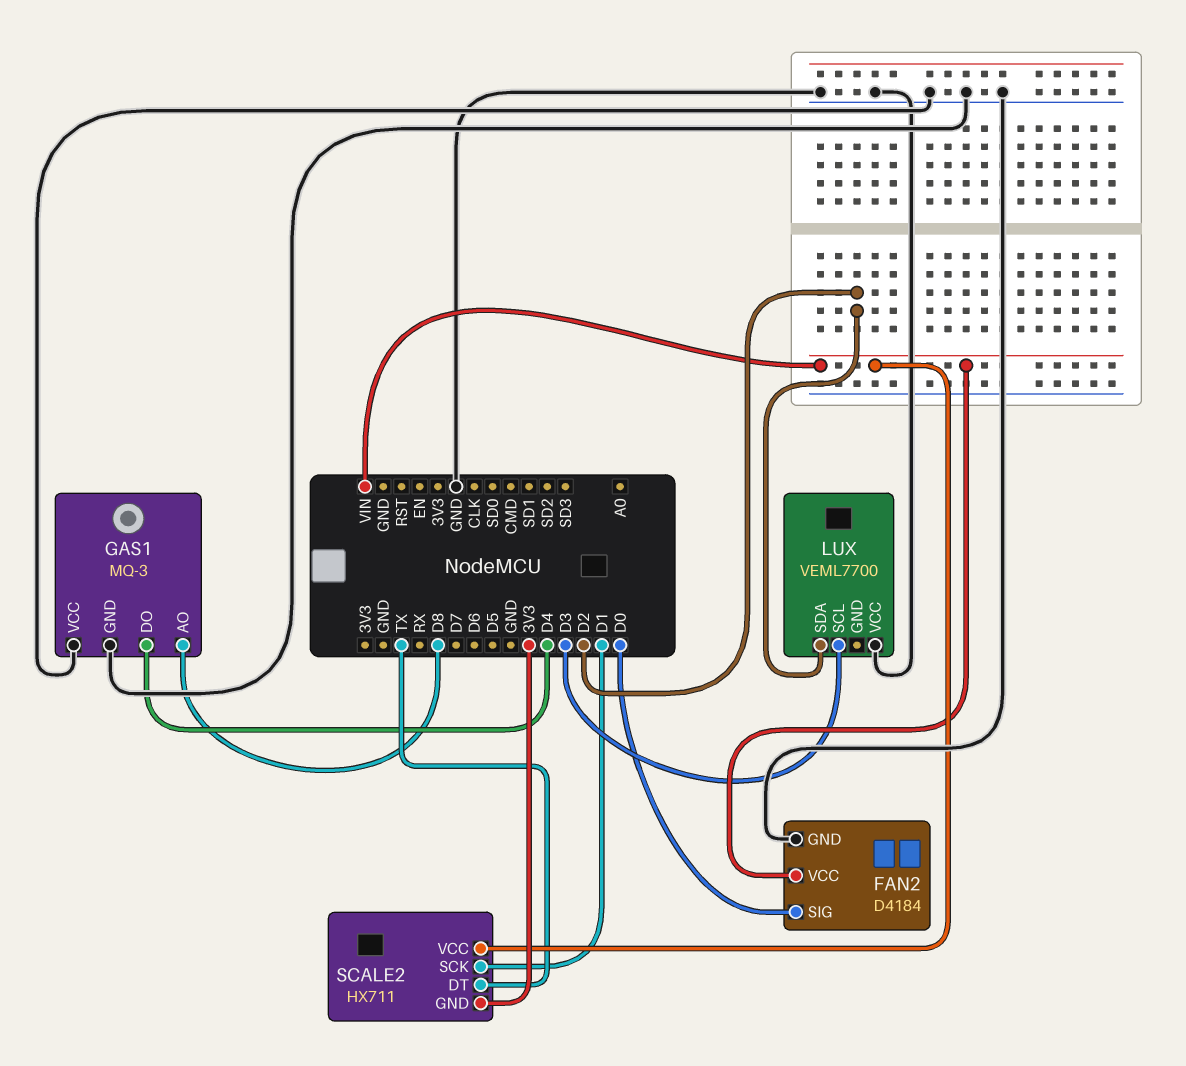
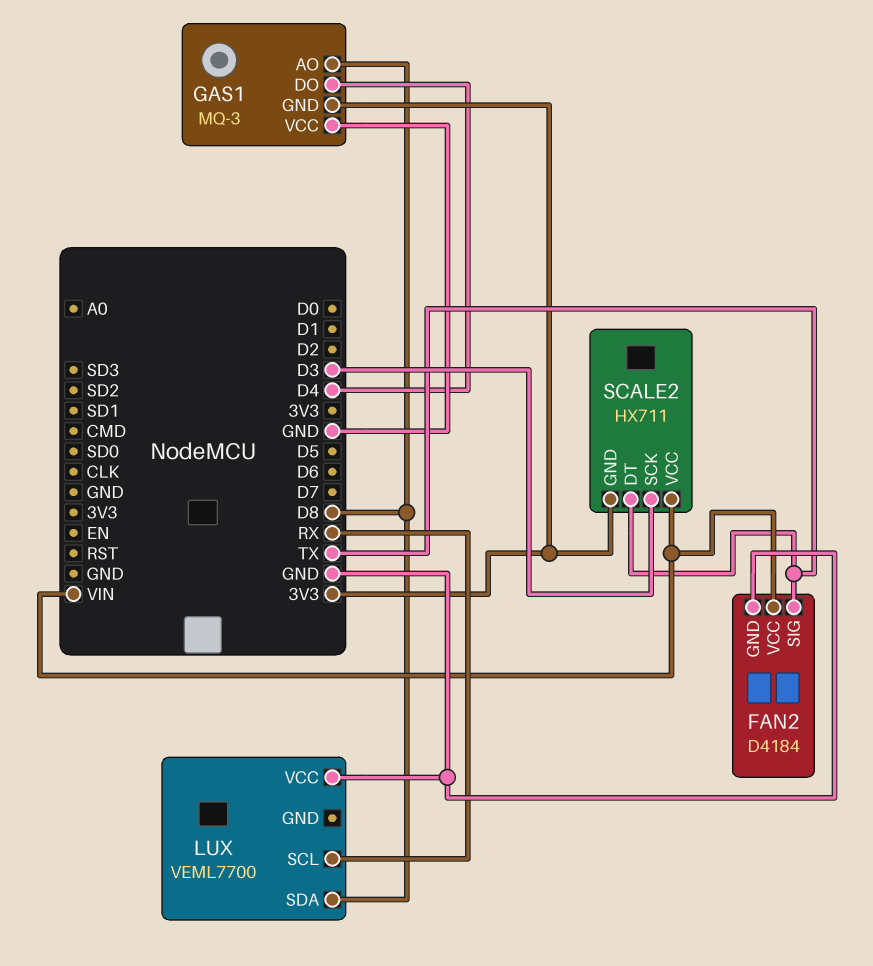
FAN2 pin SIG: D0 -> TX
GAS1 pin GND: GND -> 3V3
LUX pin SCL: D3 -> RX
LUX pin SDA: D2 -> D8
SCALE2 pin SCK: D1 -> D3

